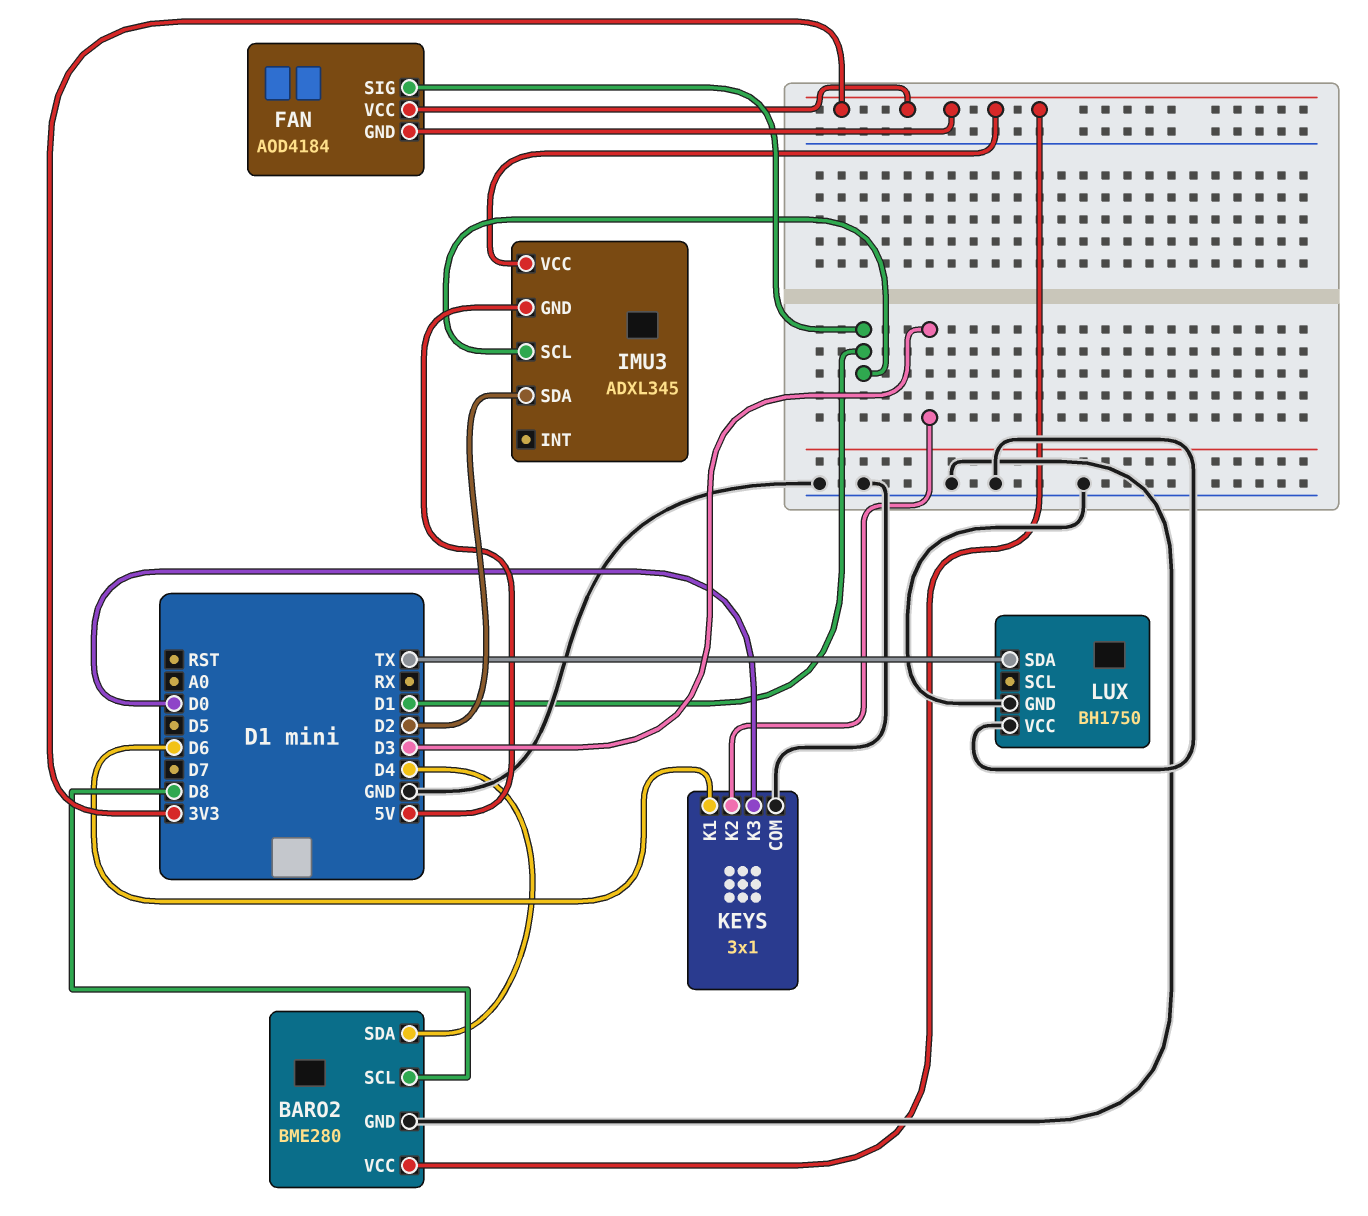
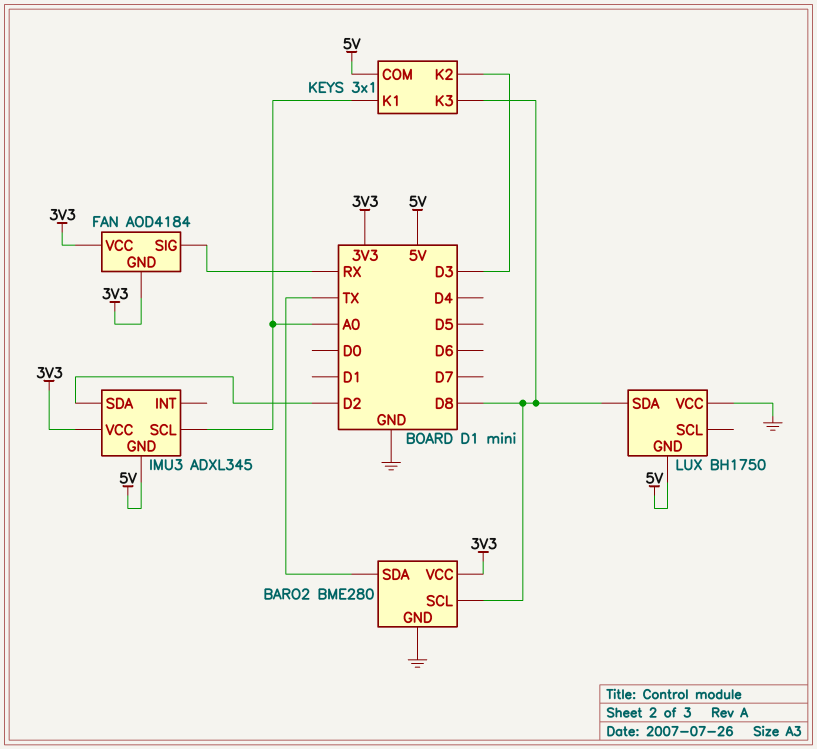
BARO2 pin SDA: D4 -> TX
FAN pin SIG: D1 -> RX
IMU3 pin SCL: D1 -> A0
KEYS pin COM: GND -> 5V
KEYS pin K1: D6 -> A0
KEYS pin K3: D0 -> D8
LUX pin GND: GND -> 5V
LUX pin SDA: TX -> D8

